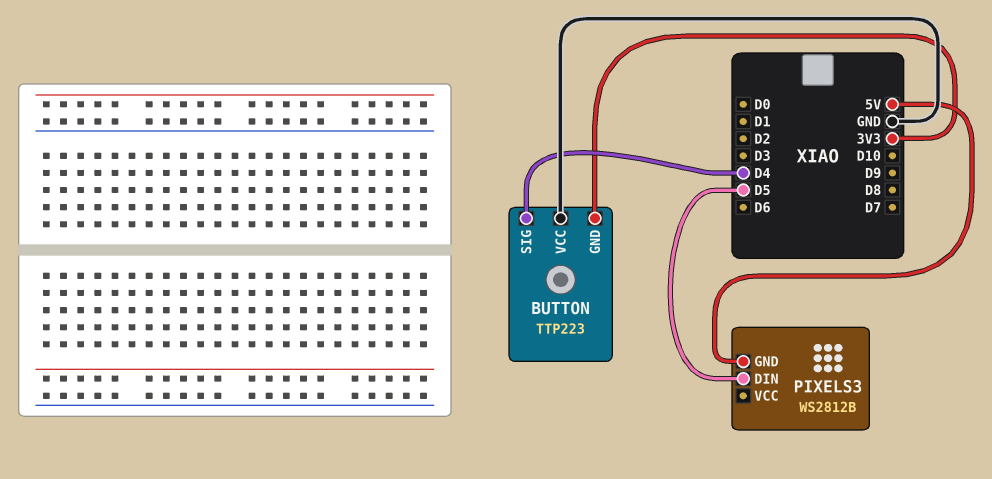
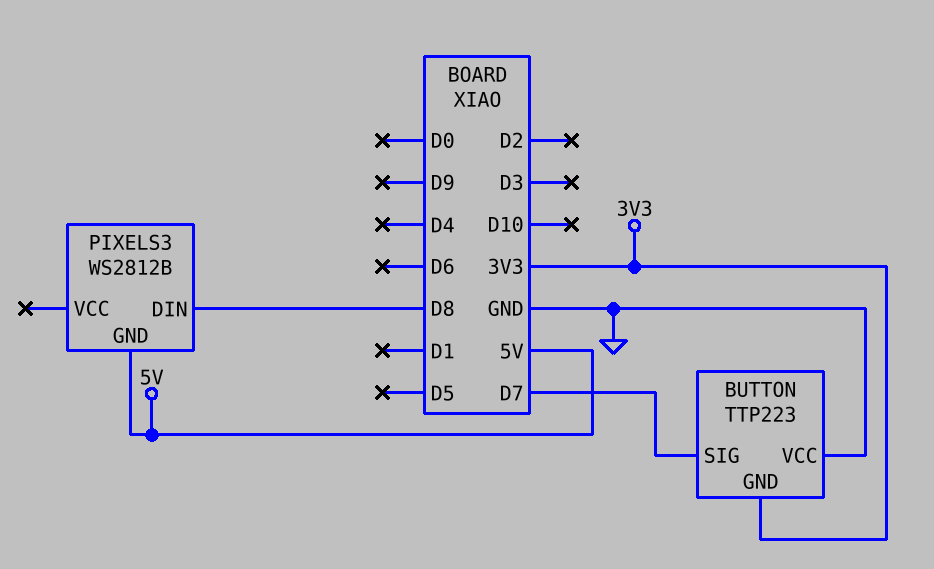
BUTTON pin SIG: D4 -> D7
PIXELS3 pin DIN: D5 -> D8

